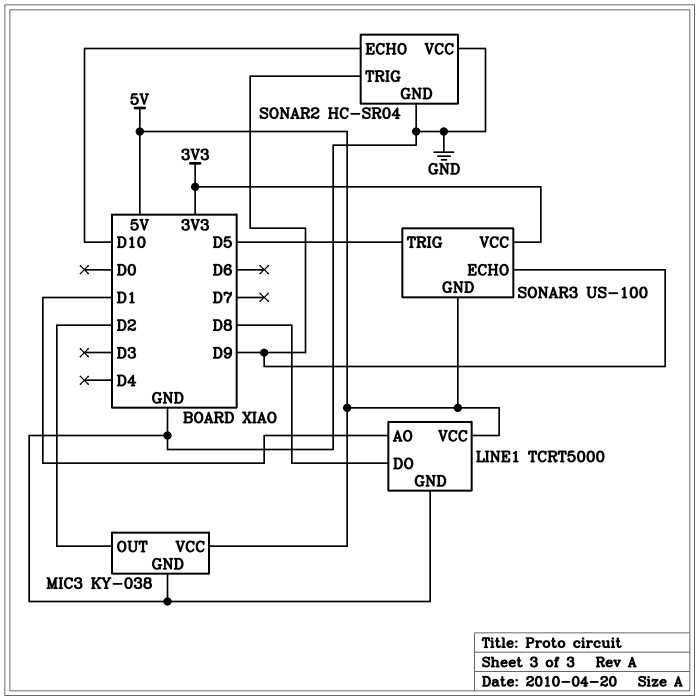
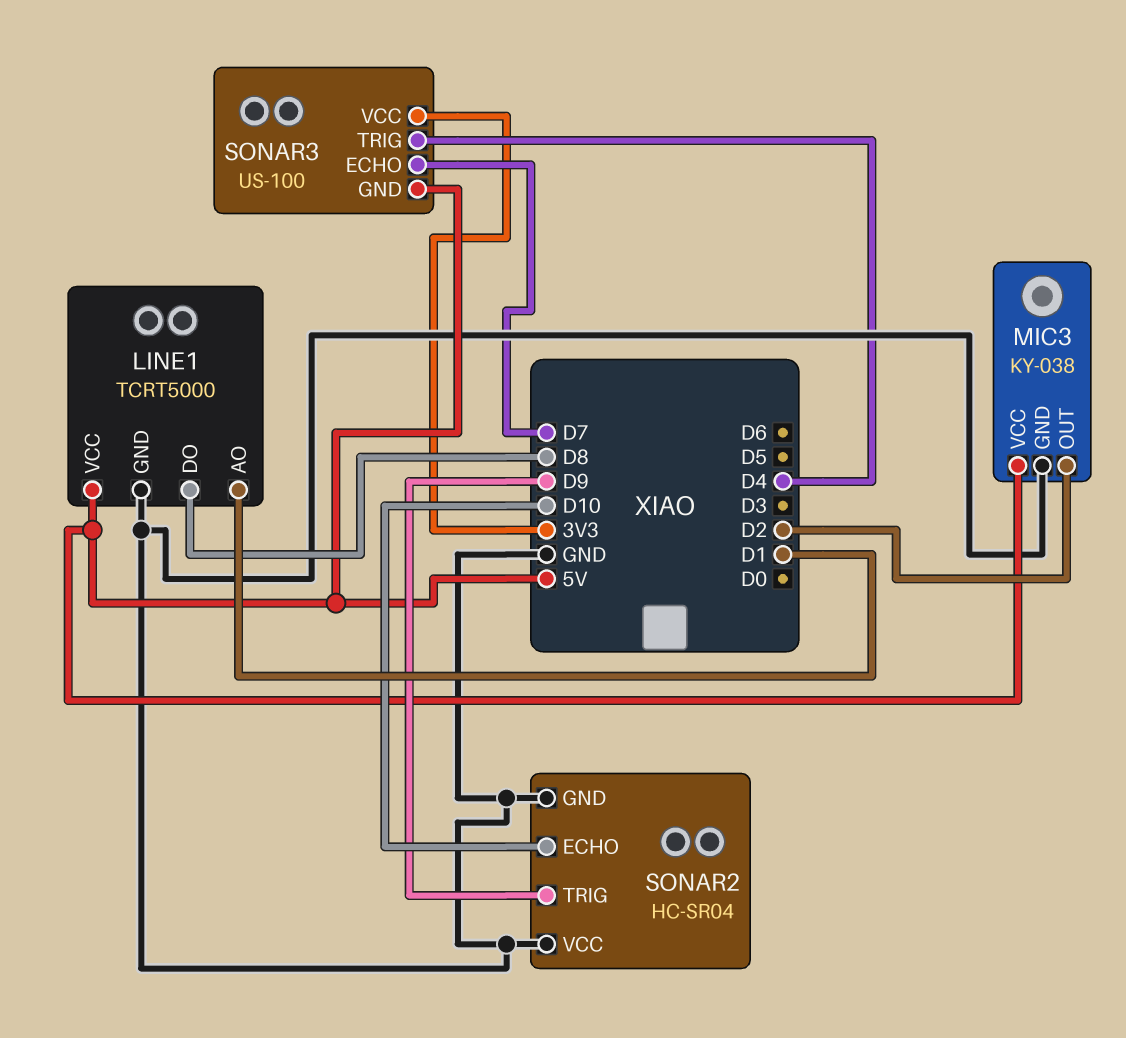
SONAR3 pin ECHO: D9 -> D7
SONAR3 pin TRIG: D5 -> D4

